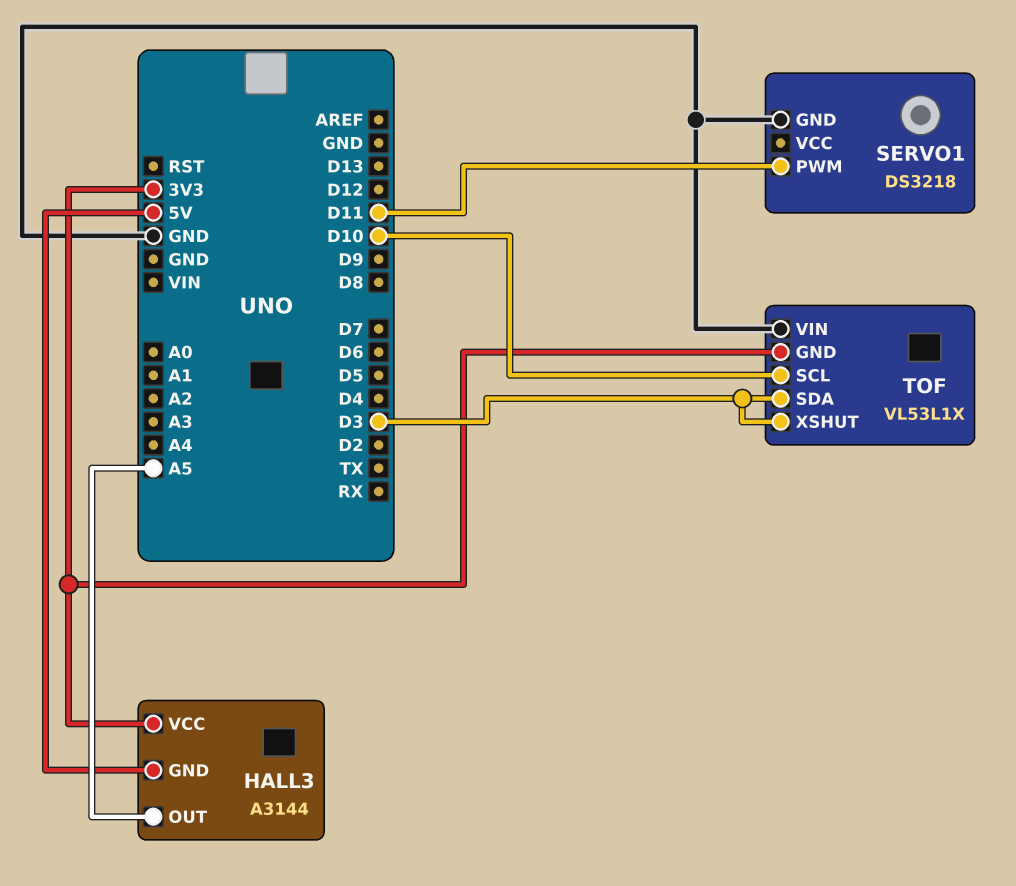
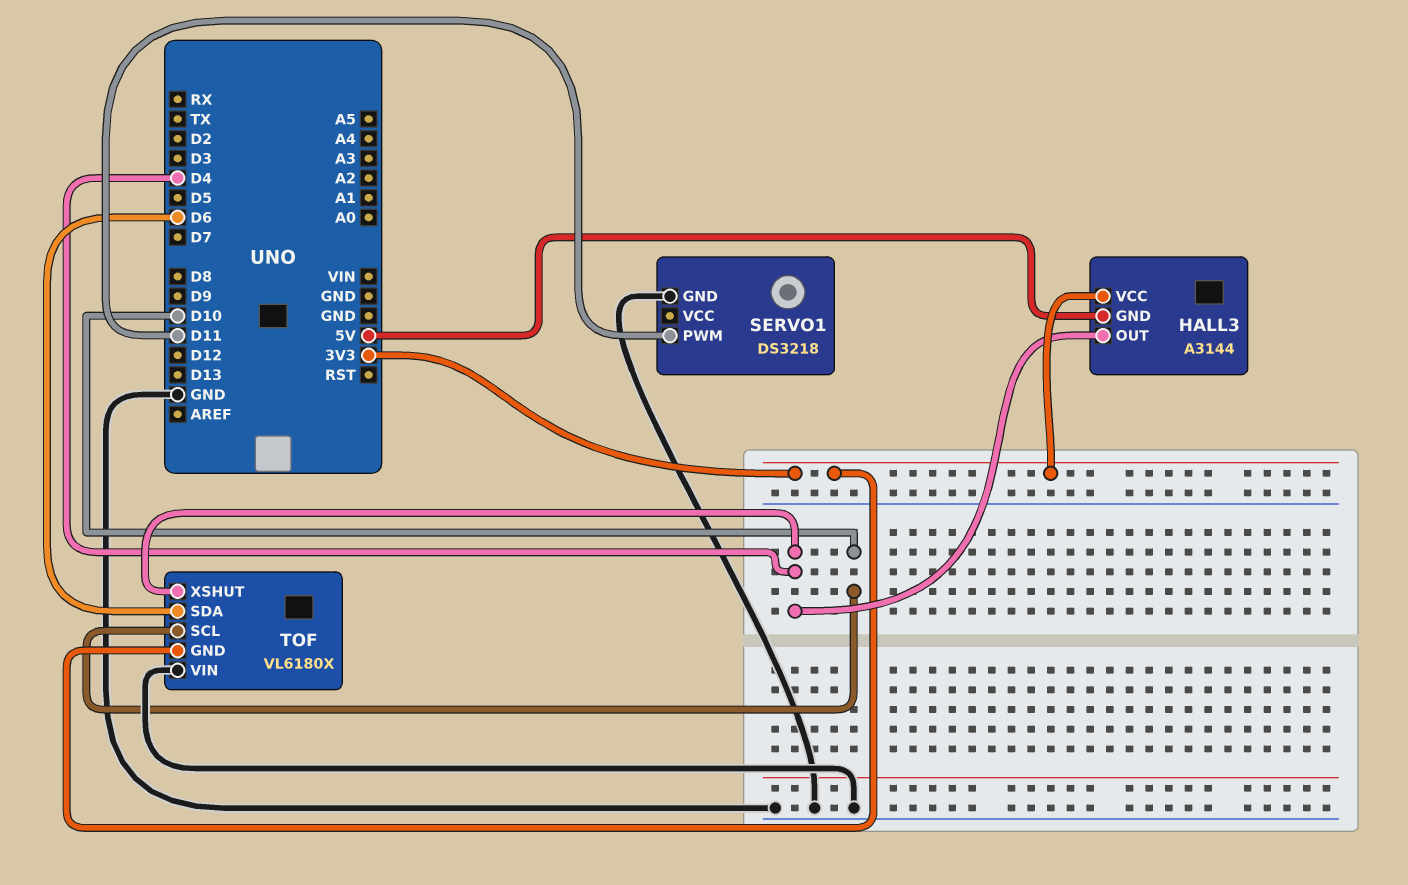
HALL3 pin OUT: A5 -> D4
TOF: VL53L1X -> VL6180X
TOF pin SDA: D3 -> D6
TOF pin XSHUT: D3 -> D4

